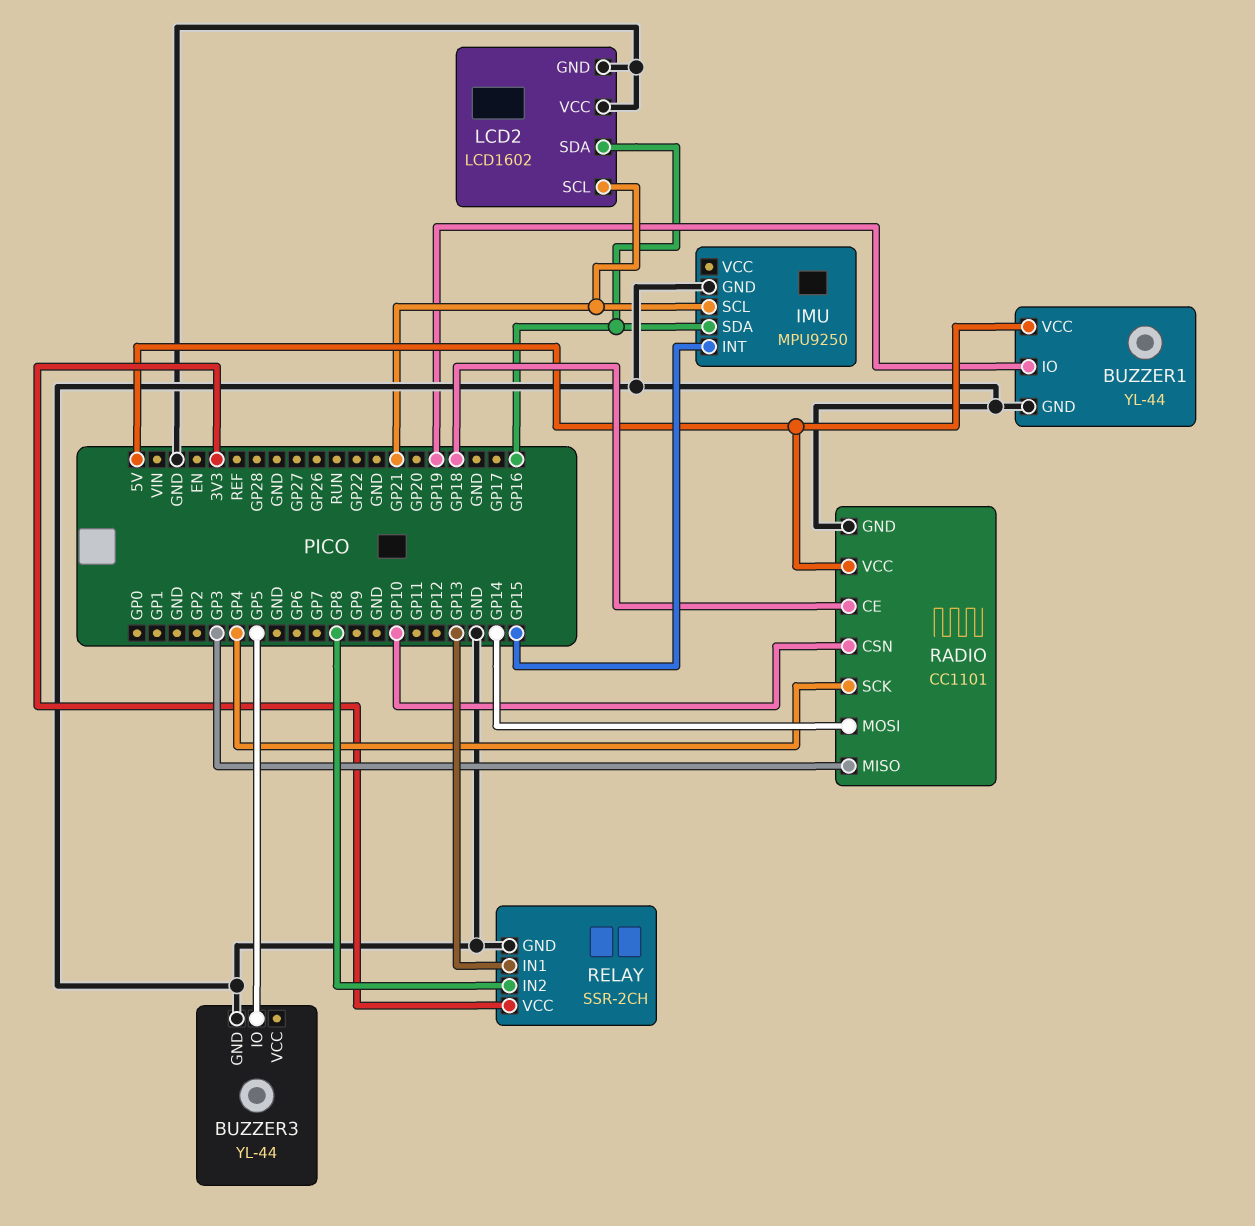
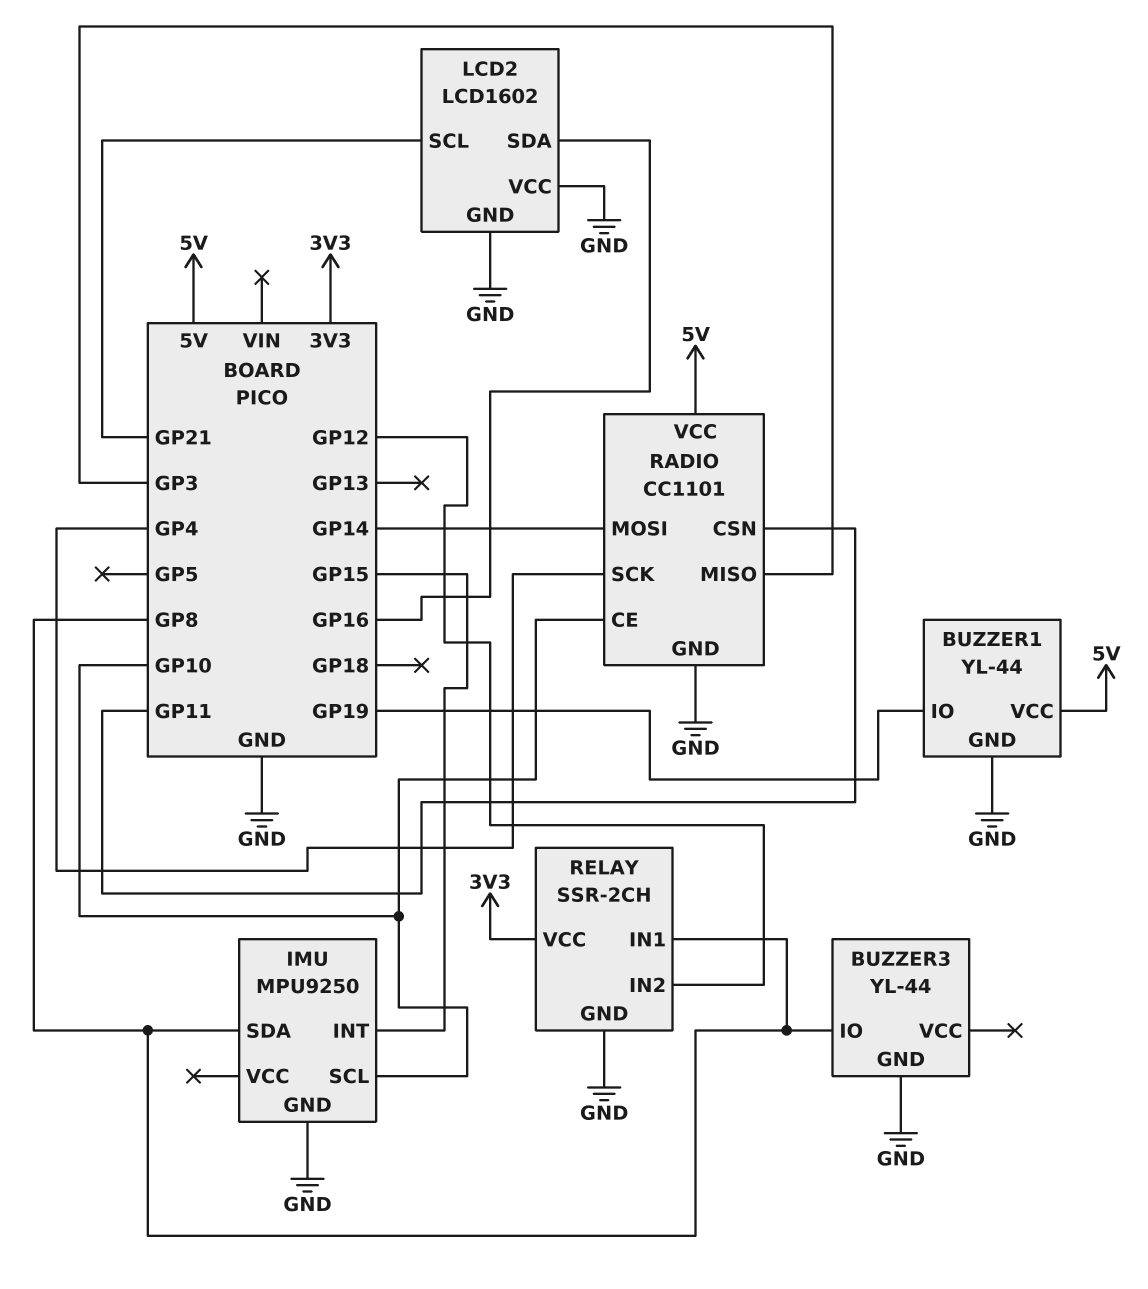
BUZZER3 pin IO: GP5 -> GP8
IMU pin SCL: GP21 -> GP10
IMU pin SDA: GP16 -> GP8
RADIO pin CE: GP18 -> GP10
RADIO pin CSN: GP10 -> GP11
RELAY pin IN1: GP13 -> GP8
RELAY pin IN2: GP8 -> GP12

